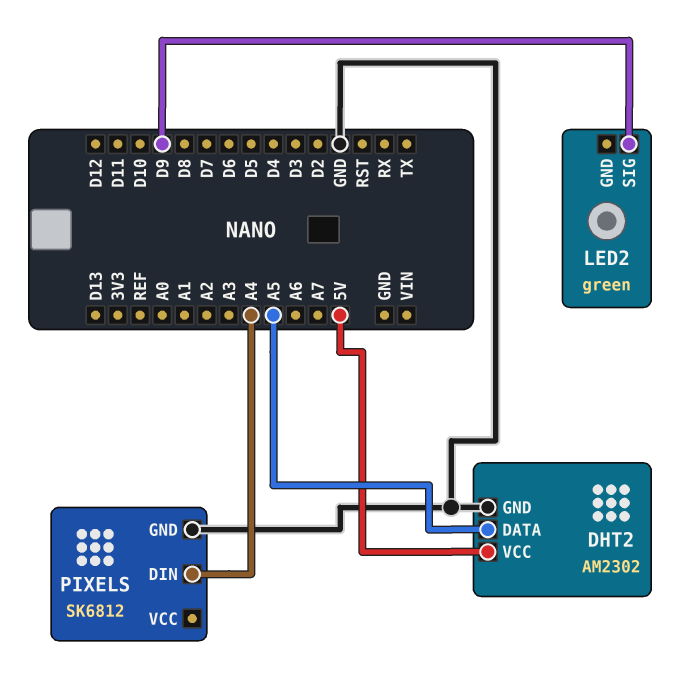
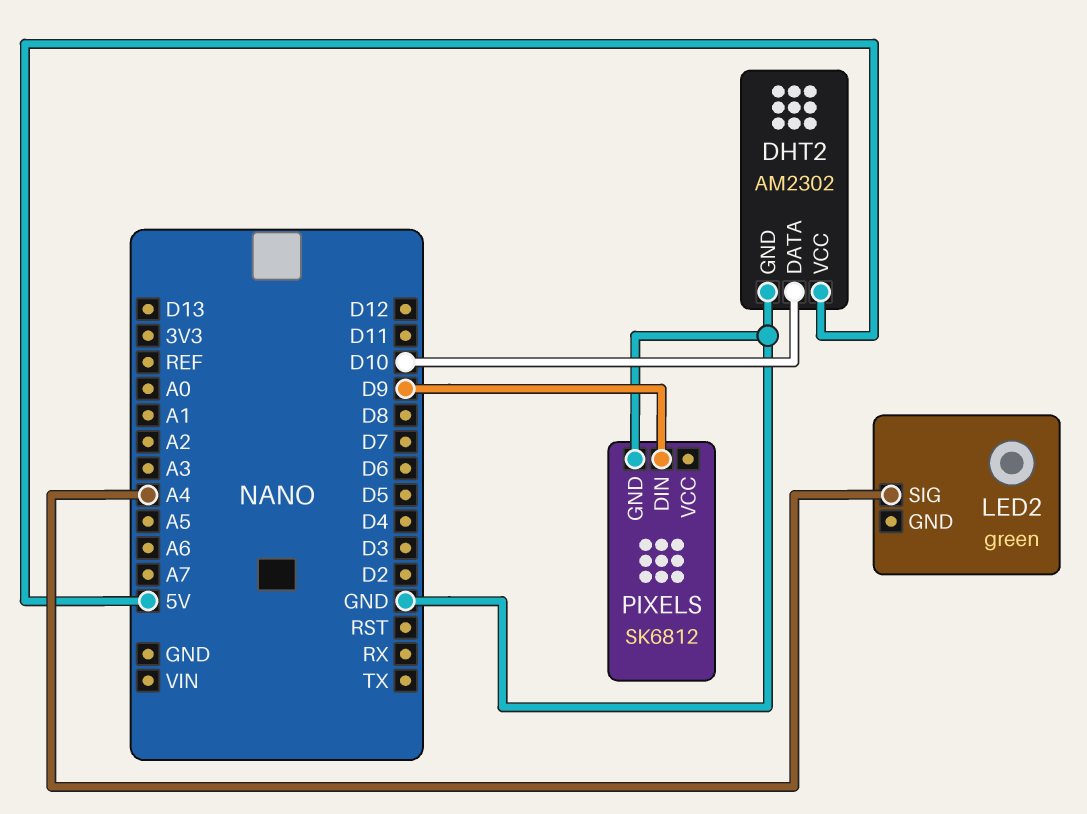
DHT2 pin DATA: A5 -> D10
LED2 pin SIG: D9 -> A4
PIXELS pin DIN: A4 -> D9

